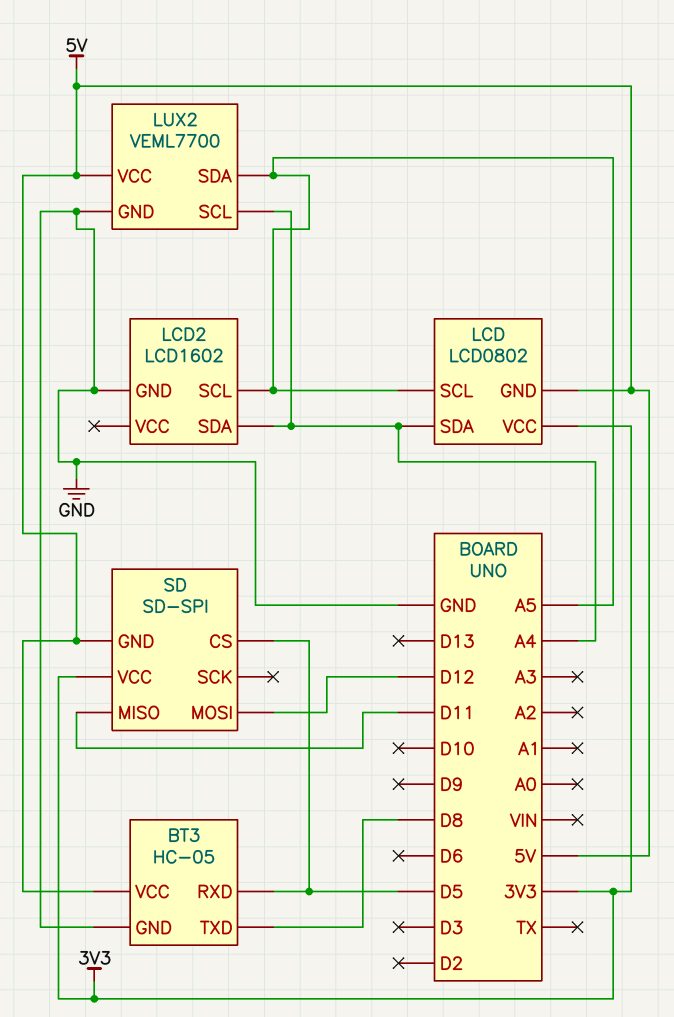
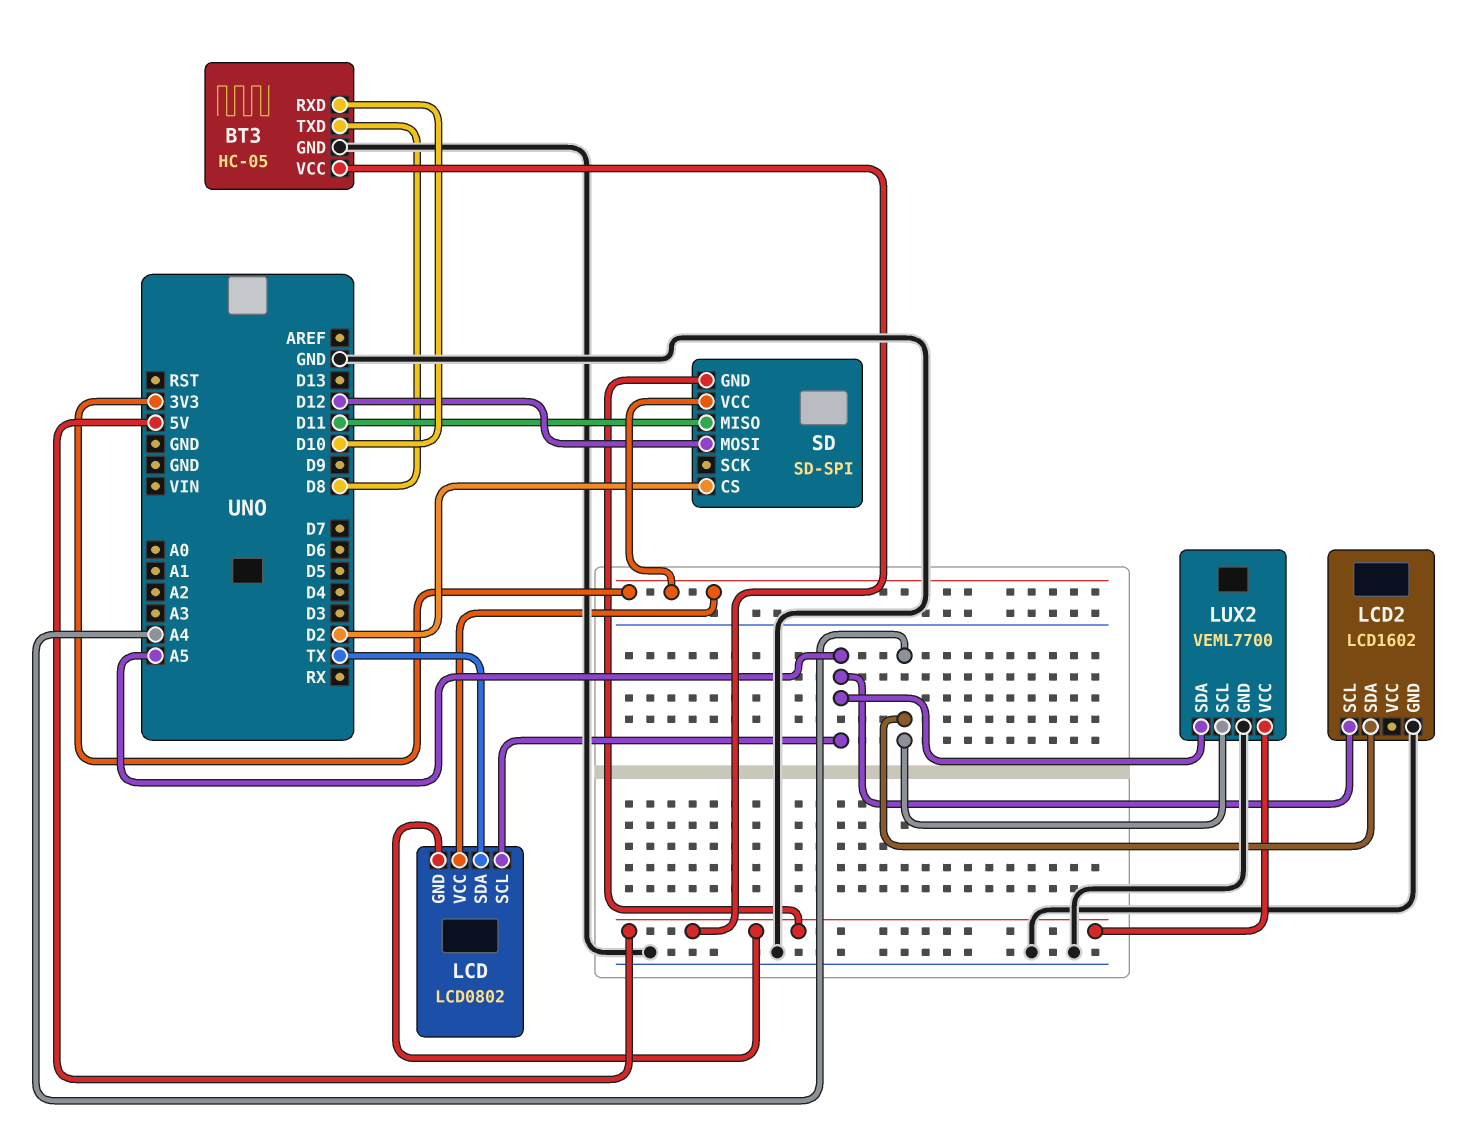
BT3 pin RXD: D5 -> D10
LCD pin SDA: A4 -> TX
SD pin CS: D5 -> D2

